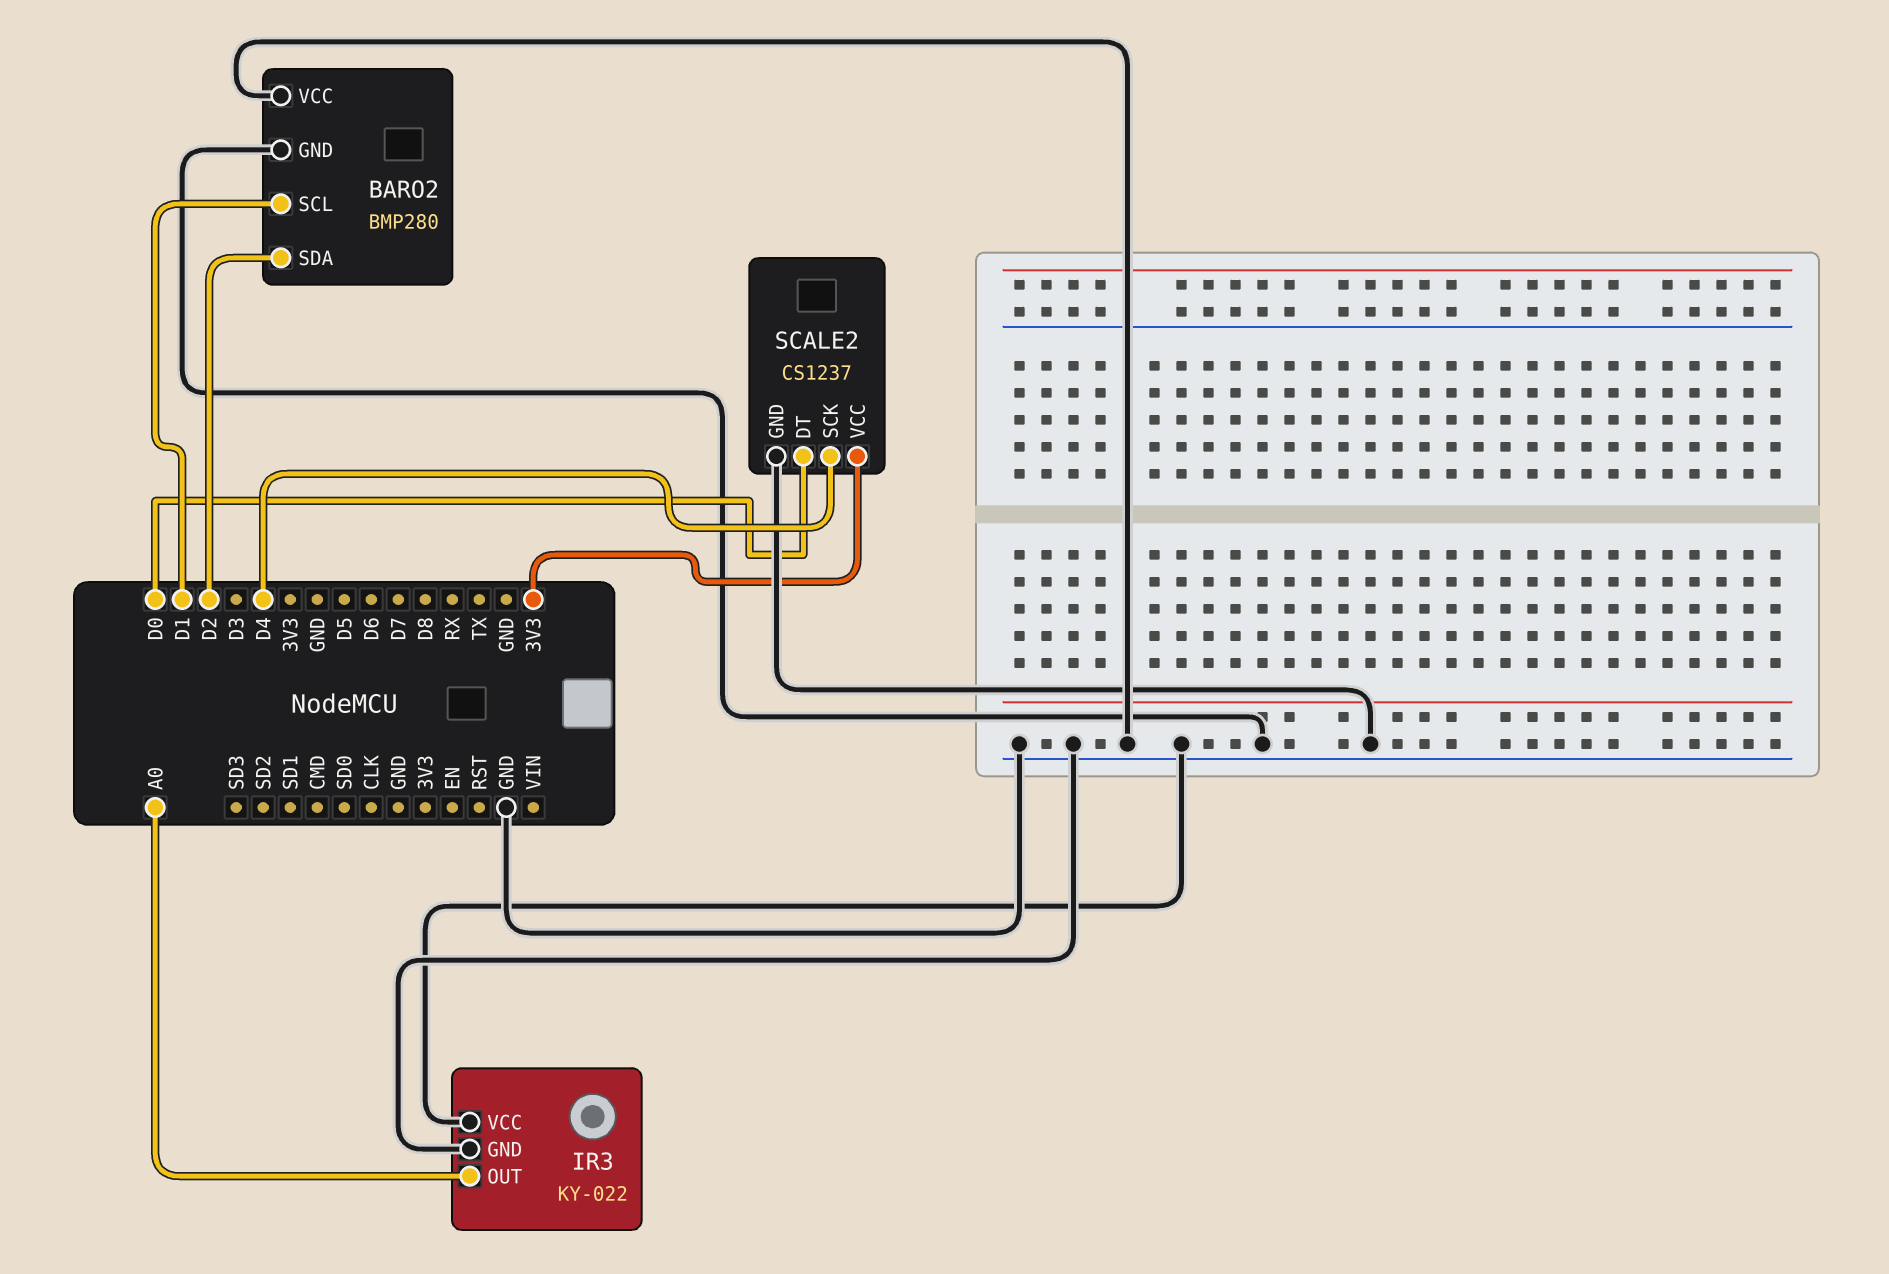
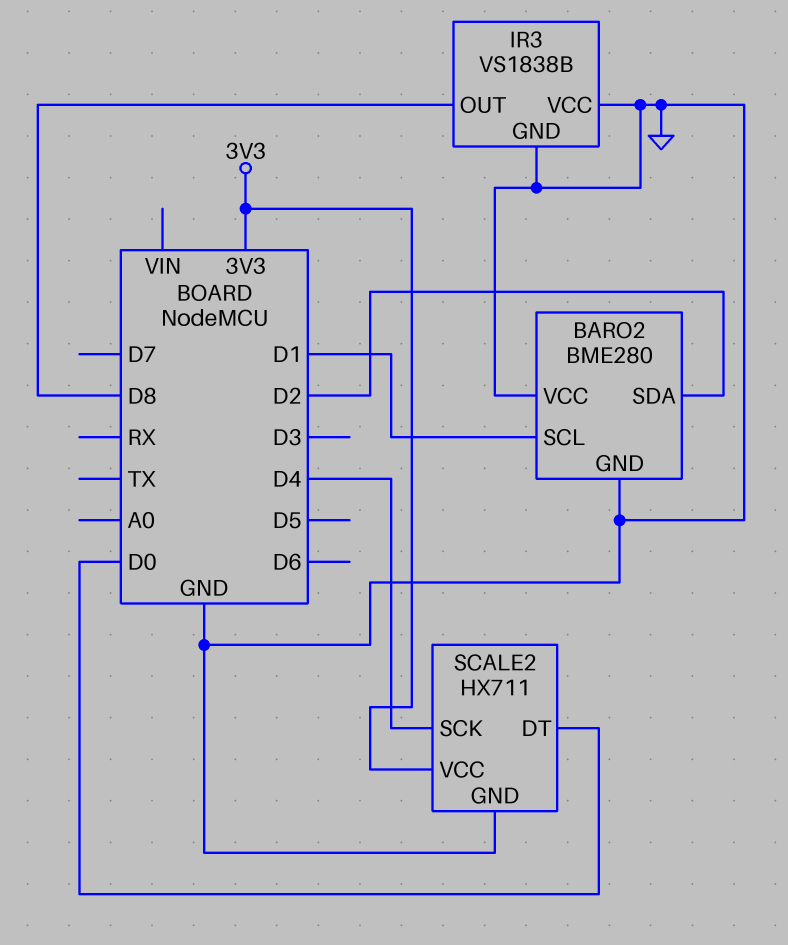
BARO2: BMP280 -> BME280
IR3: KY-022 -> VS1838B
IR3 pin OUT: A0 -> D8
SCALE2: CS1237 -> HX711

